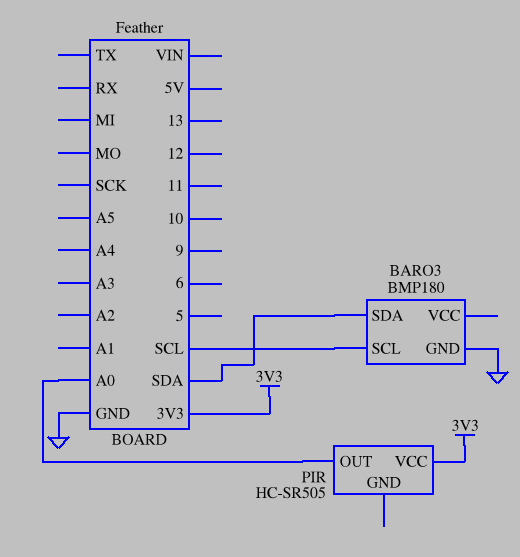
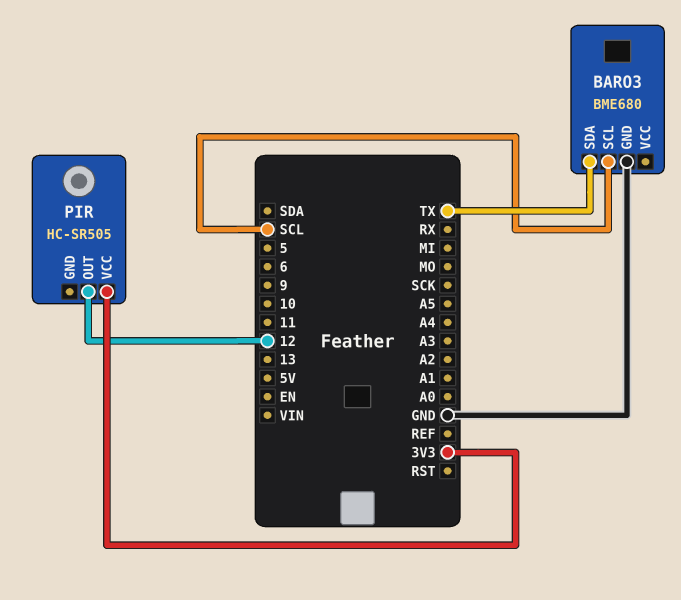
BARO3: BMP180 -> BME680
BARO3 pin SDA: SDA -> TX
PIR pin OUT: A0 -> 12

